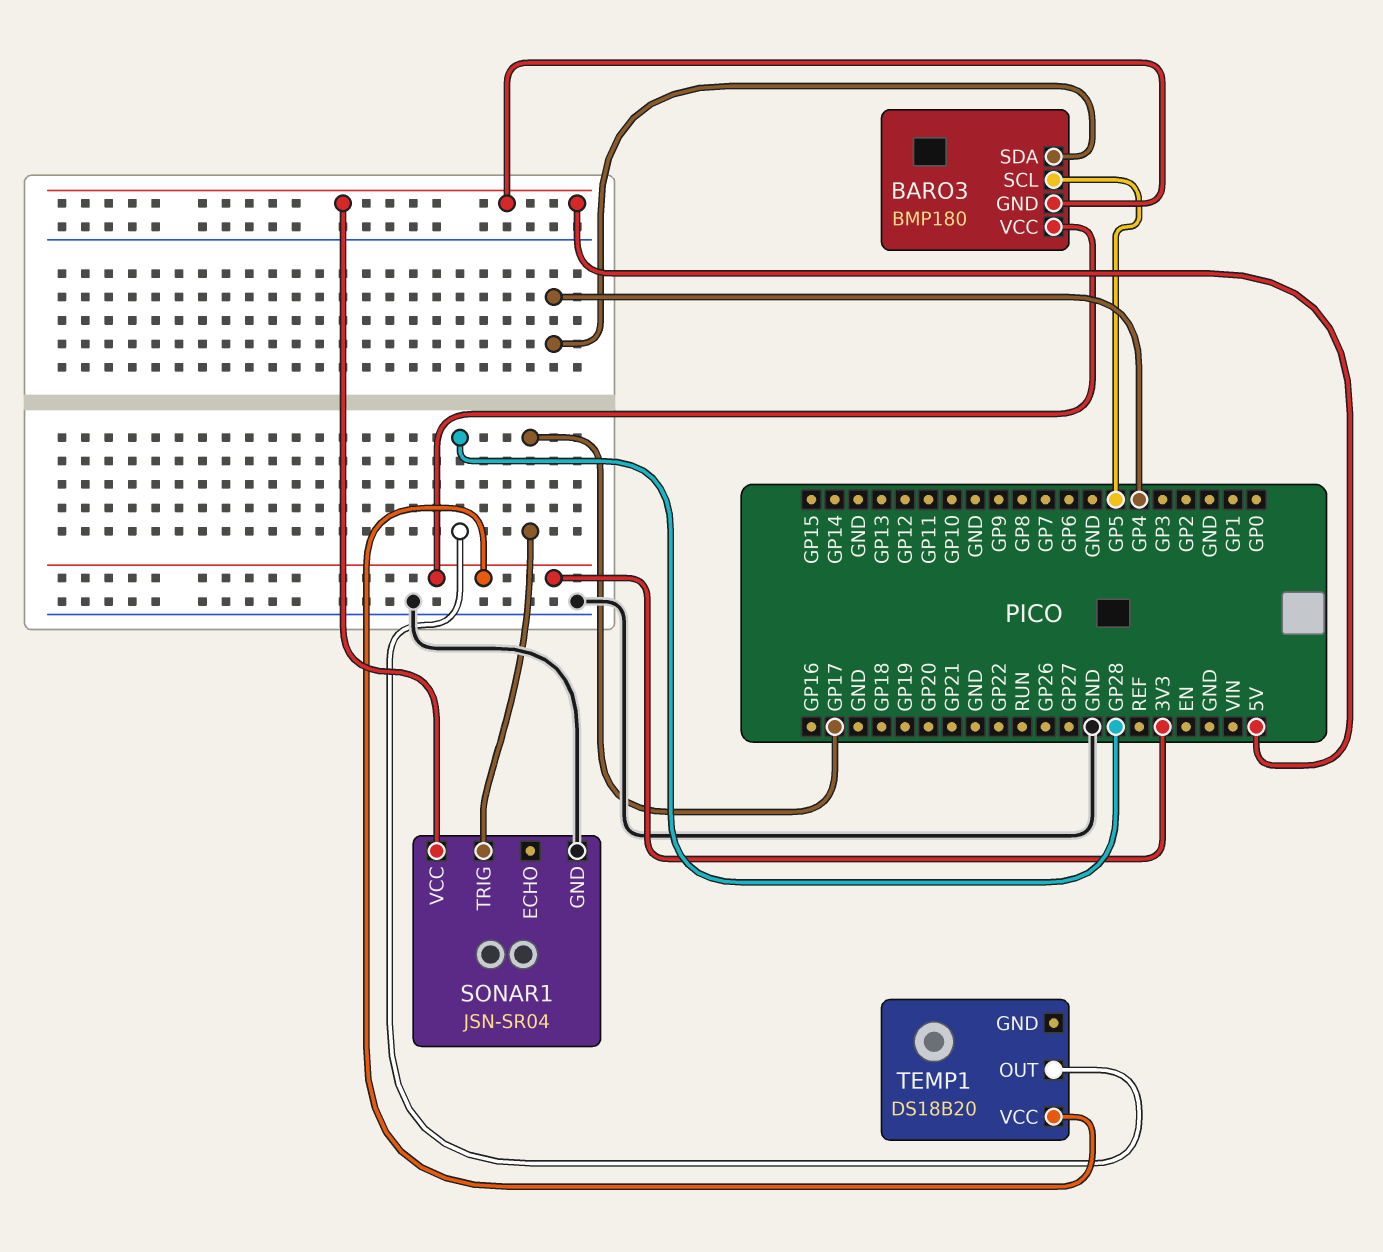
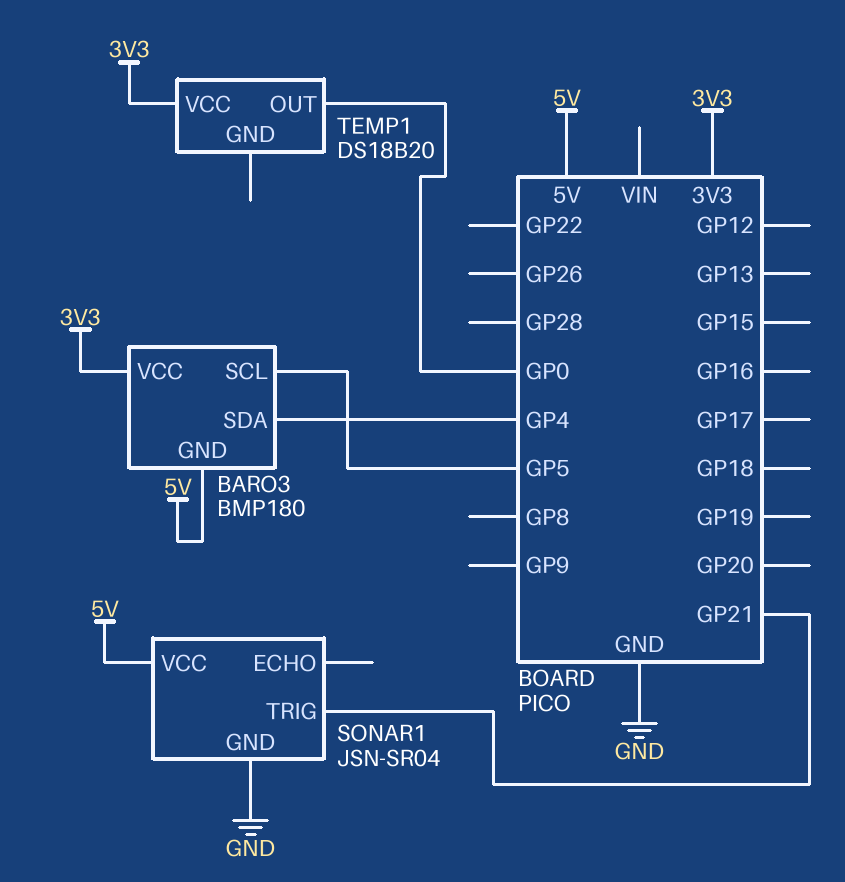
SONAR1 pin TRIG: GP17 -> GP21
TEMP1 pin OUT: GP28 -> GP0

